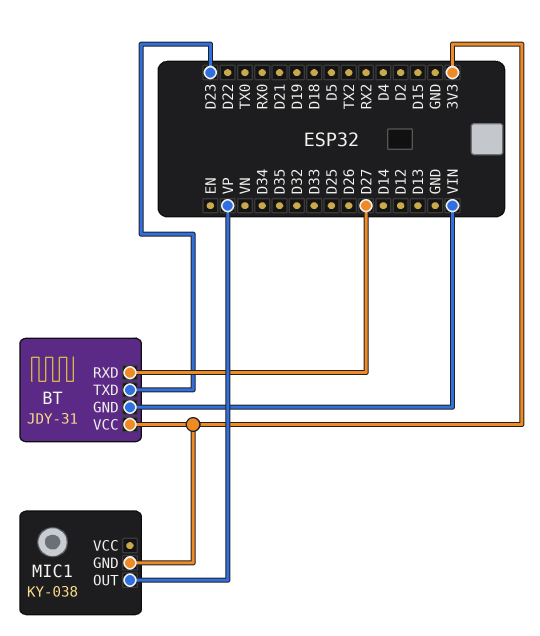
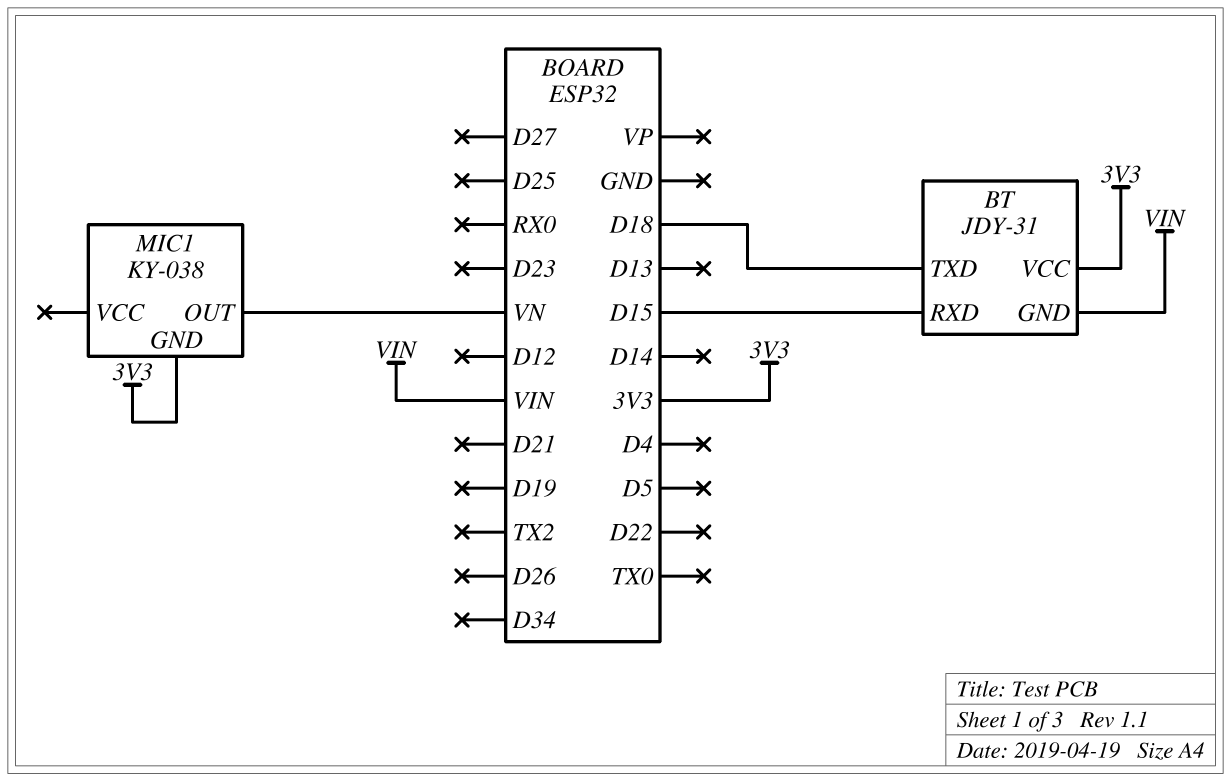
BT pin RXD: D27 -> D15
BT pin TXD: D23 -> D18
MIC1 pin OUT: VP -> VN

